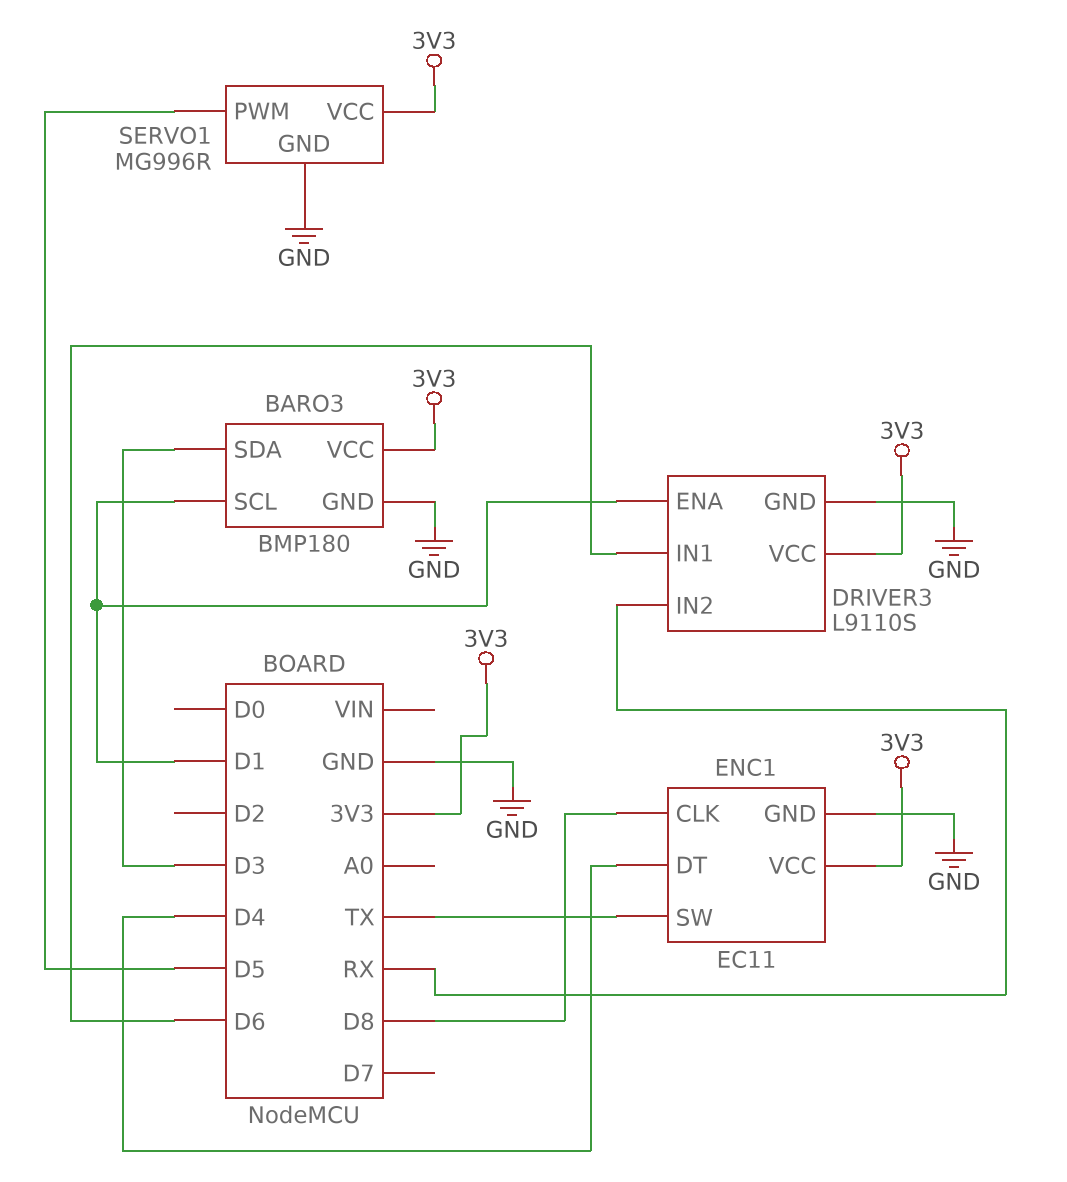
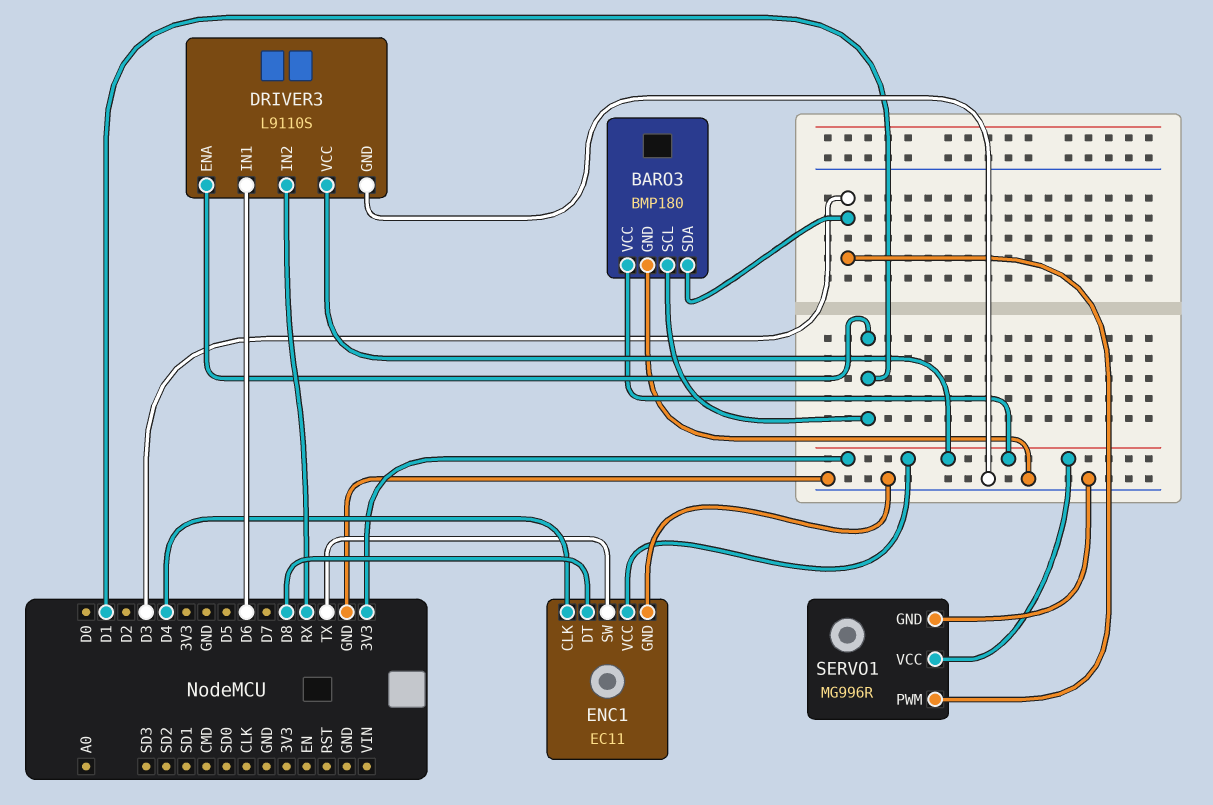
ENC1 pin CLK: D8 -> D4
ENC1 pin DT: D4 -> D8
SERVO1 pin PWM: D5 -> D3

